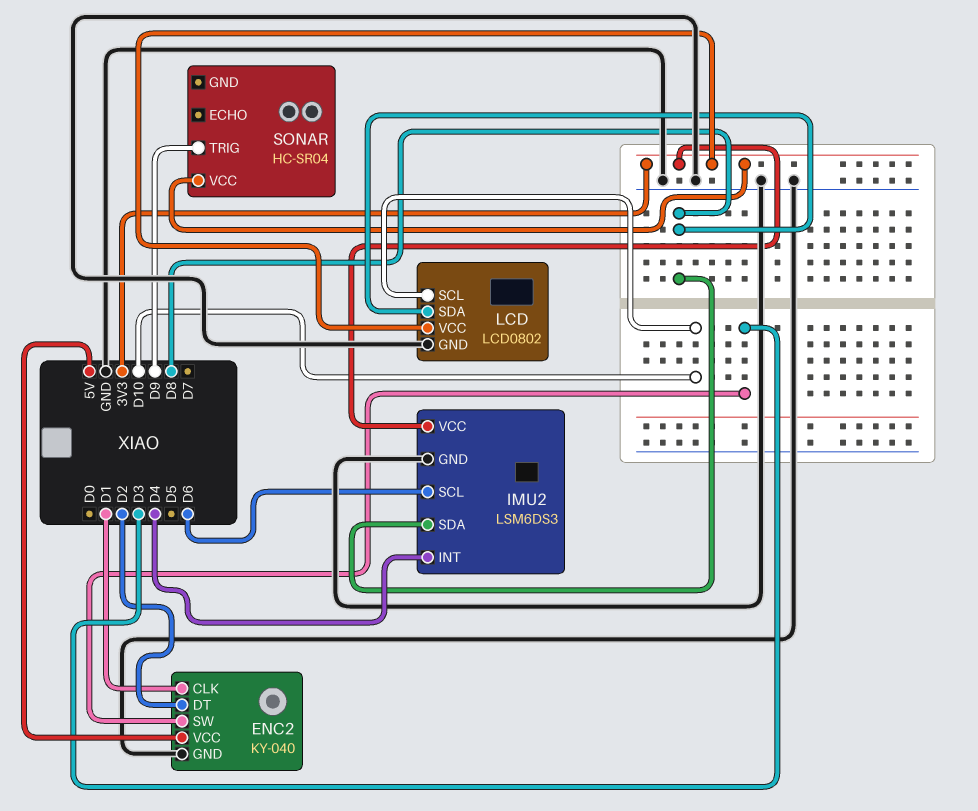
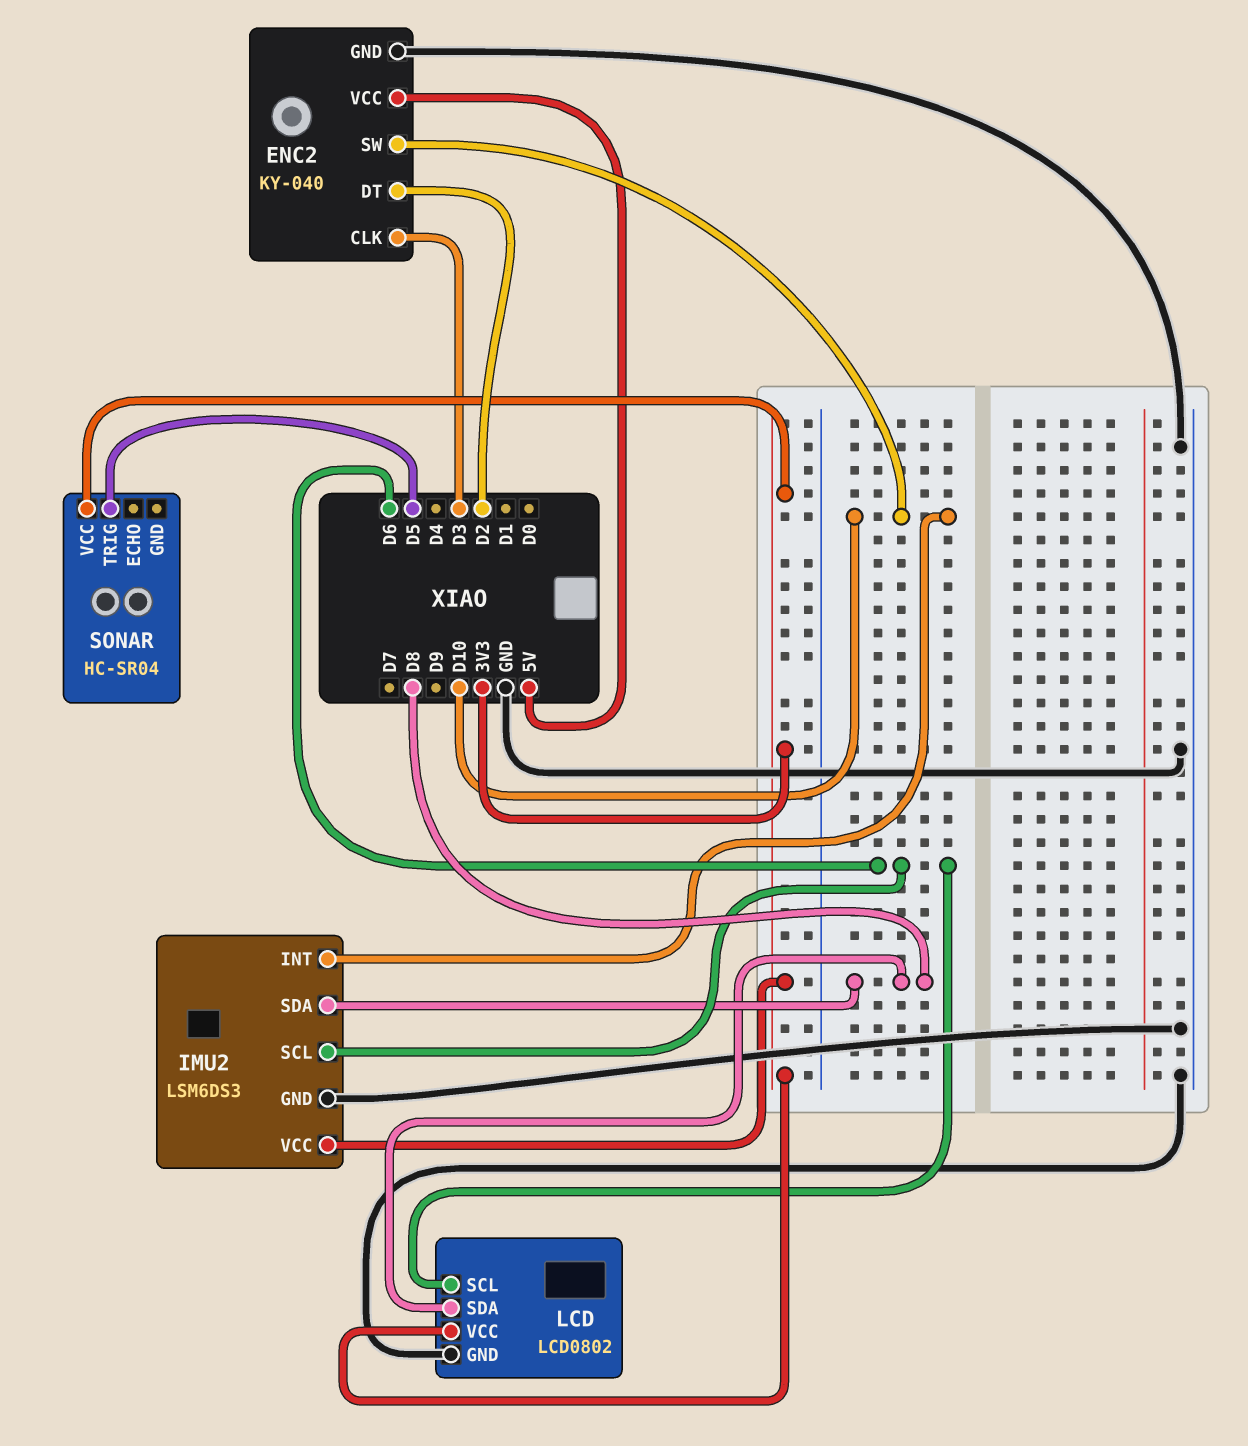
ENC2 pin CLK: D1 -> D3
ENC2 pin SW: D3 -> D10
IMU2 pin INT: D4 -> D10
LCD pin SCL: D10 -> D6
SONAR pin TRIG: D9 -> D5

